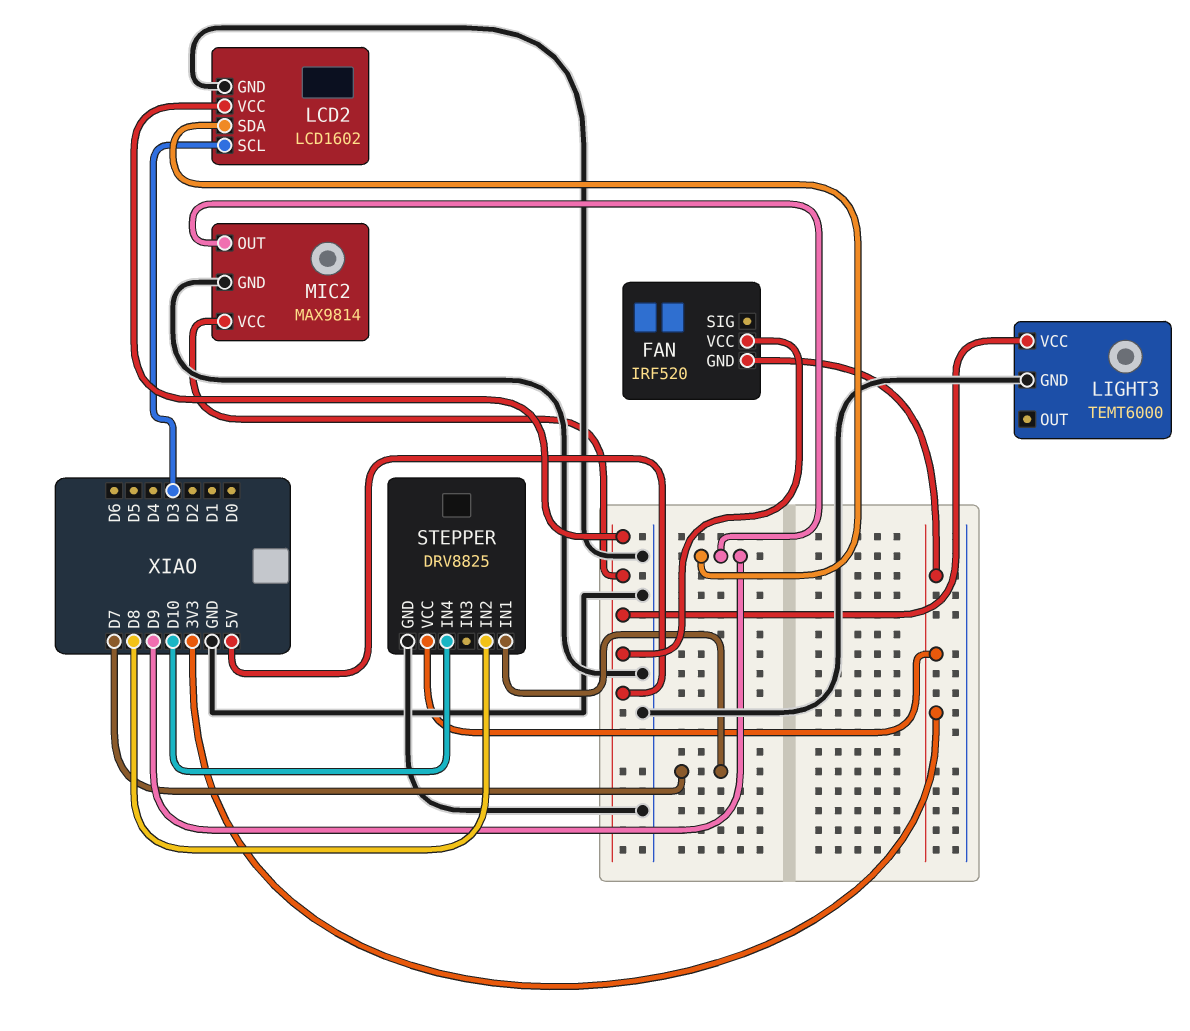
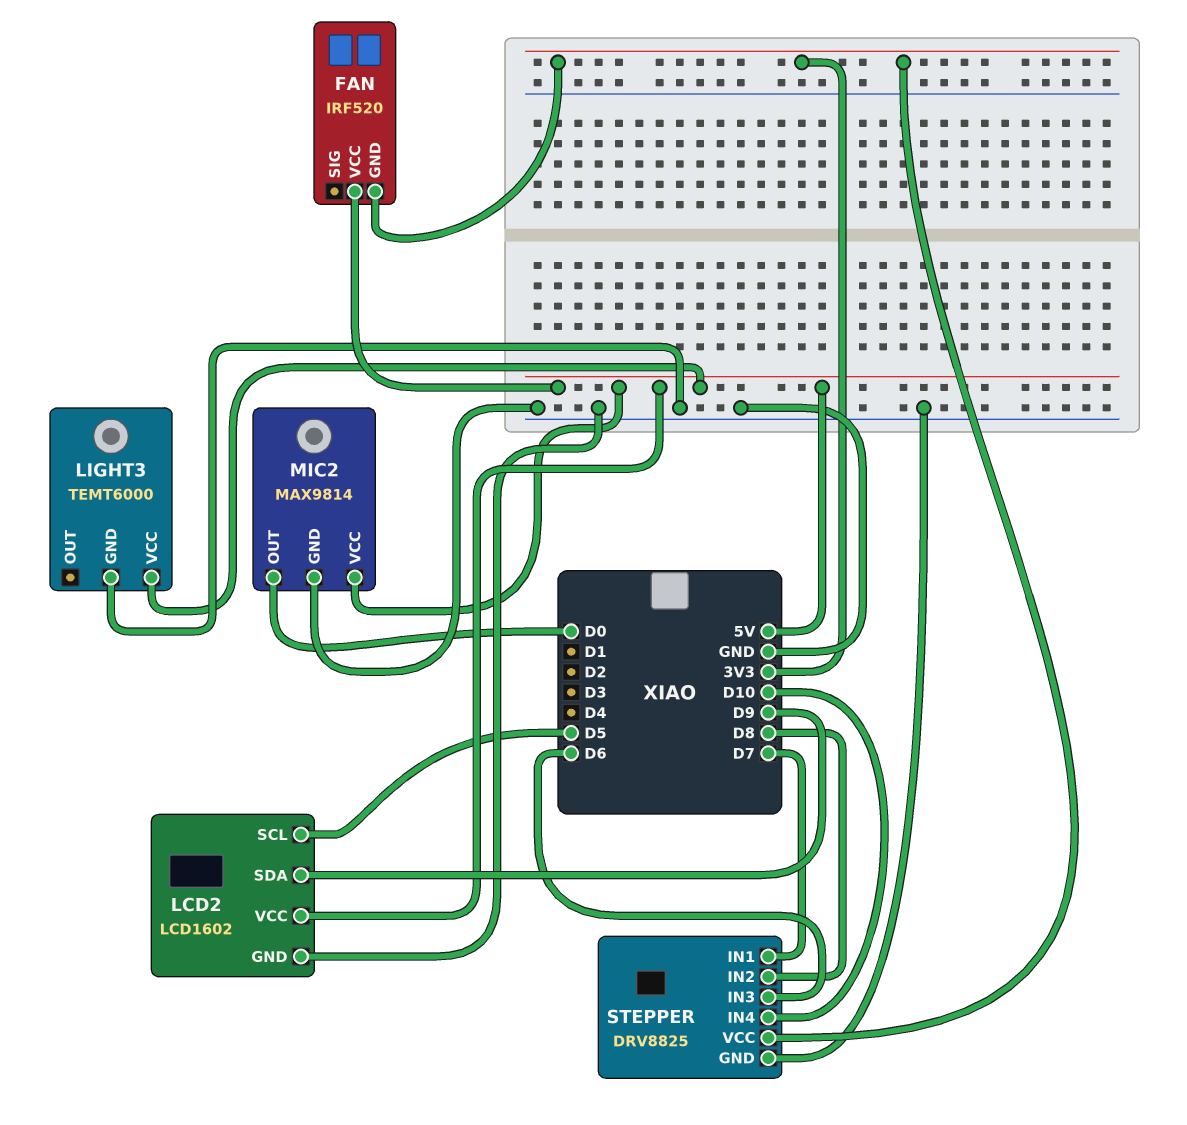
LCD2 pin SCL: D3 -> D5
MIC2 pin OUT: D9 -> D0
STEPPER pin IN3: none -> D6

